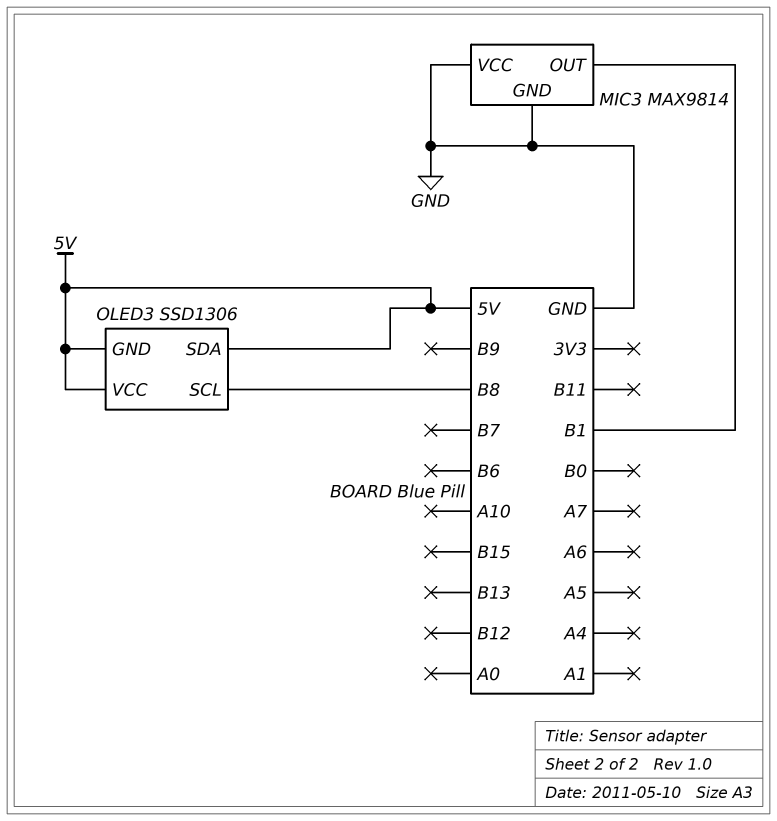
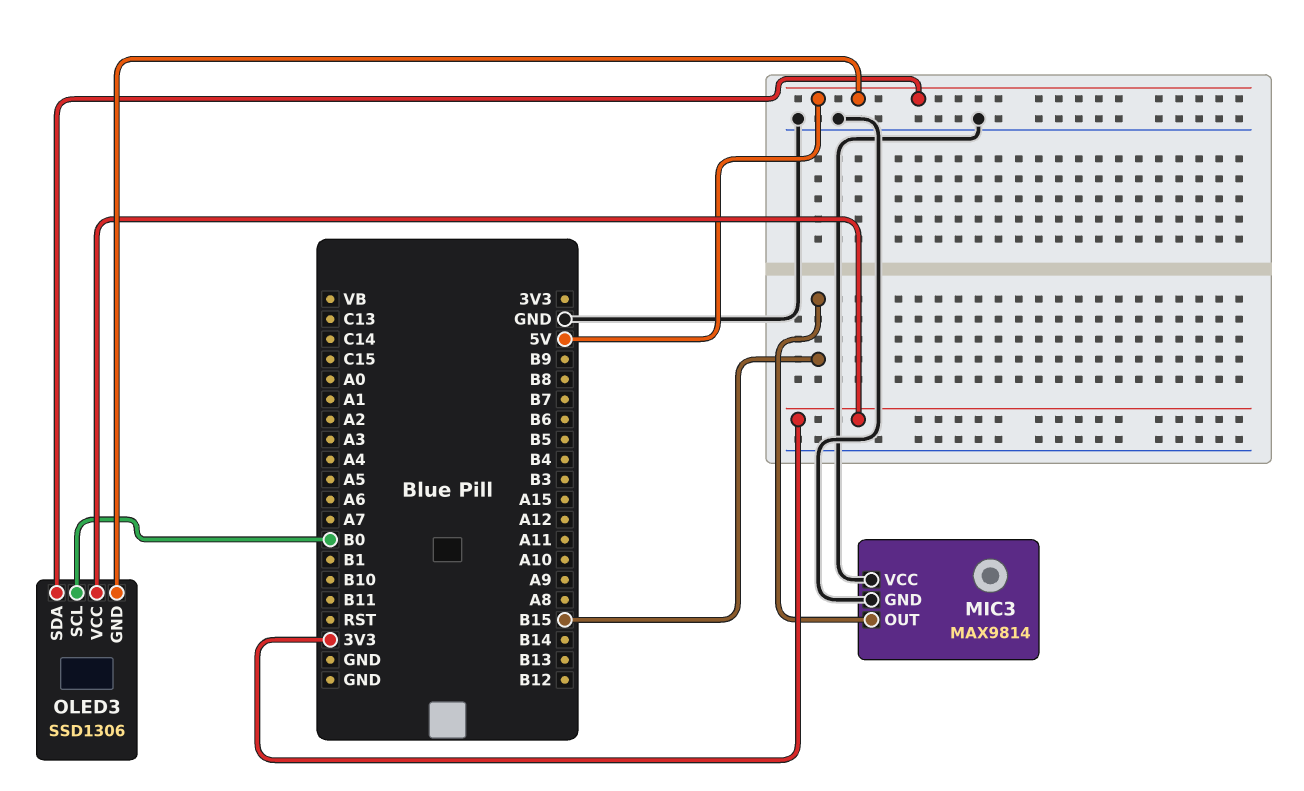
MIC3 pin OUT: B1 -> B15
OLED3 pin SCL: B8 -> B0
OLED3 pin VCC: 5V -> 3V3

